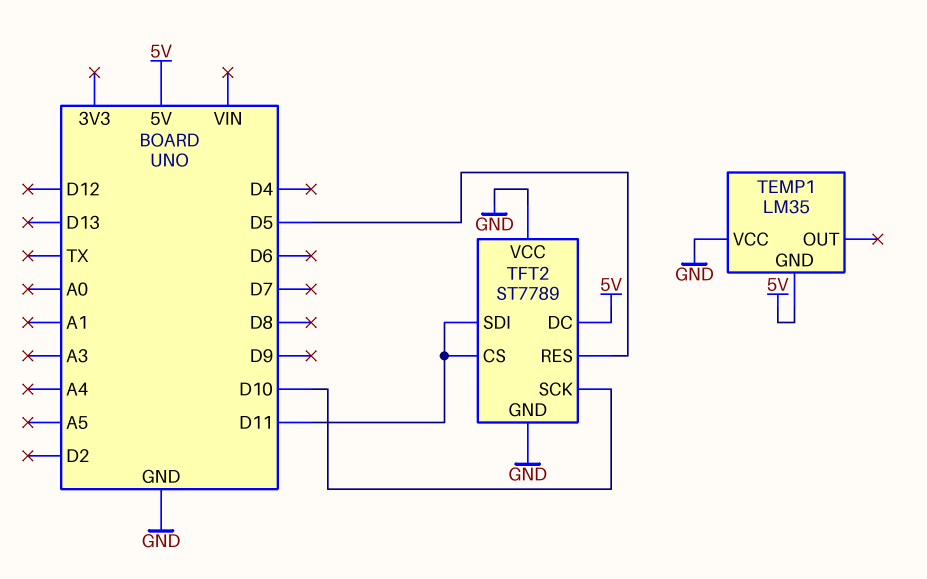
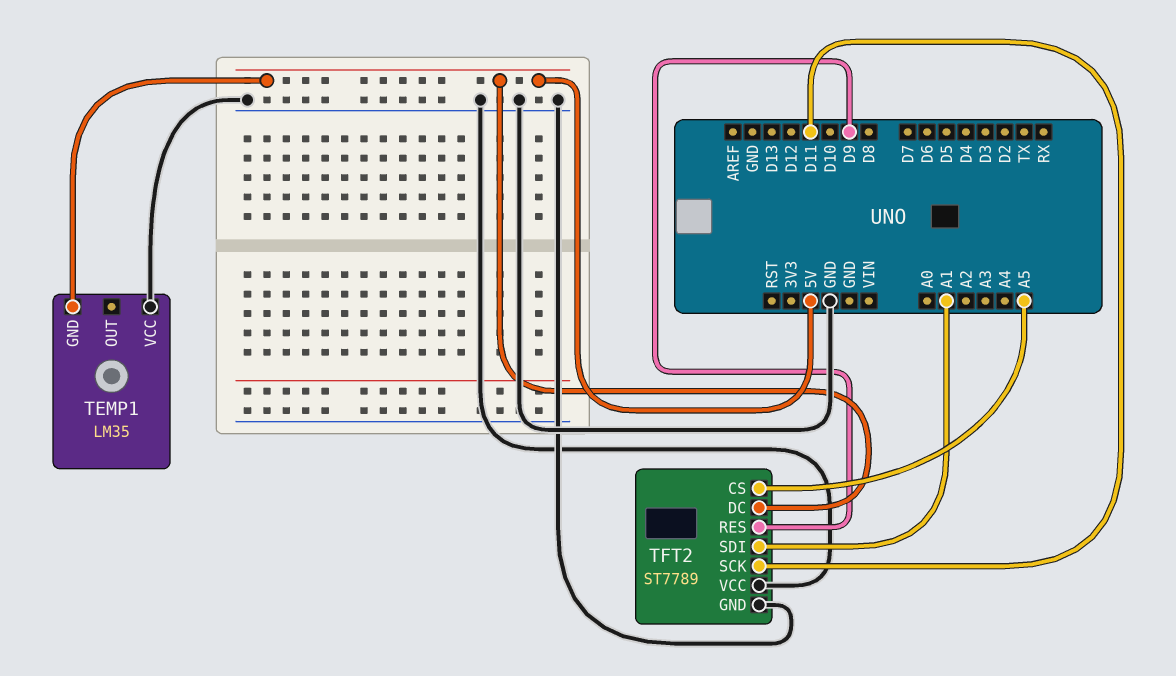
TFT2 pin CS: D11 -> A5
TFT2 pin RES: D5 -> D9
TFT2 pin SCK: D10 -> D11
TFT2 pin SDI: D11 -> A1

